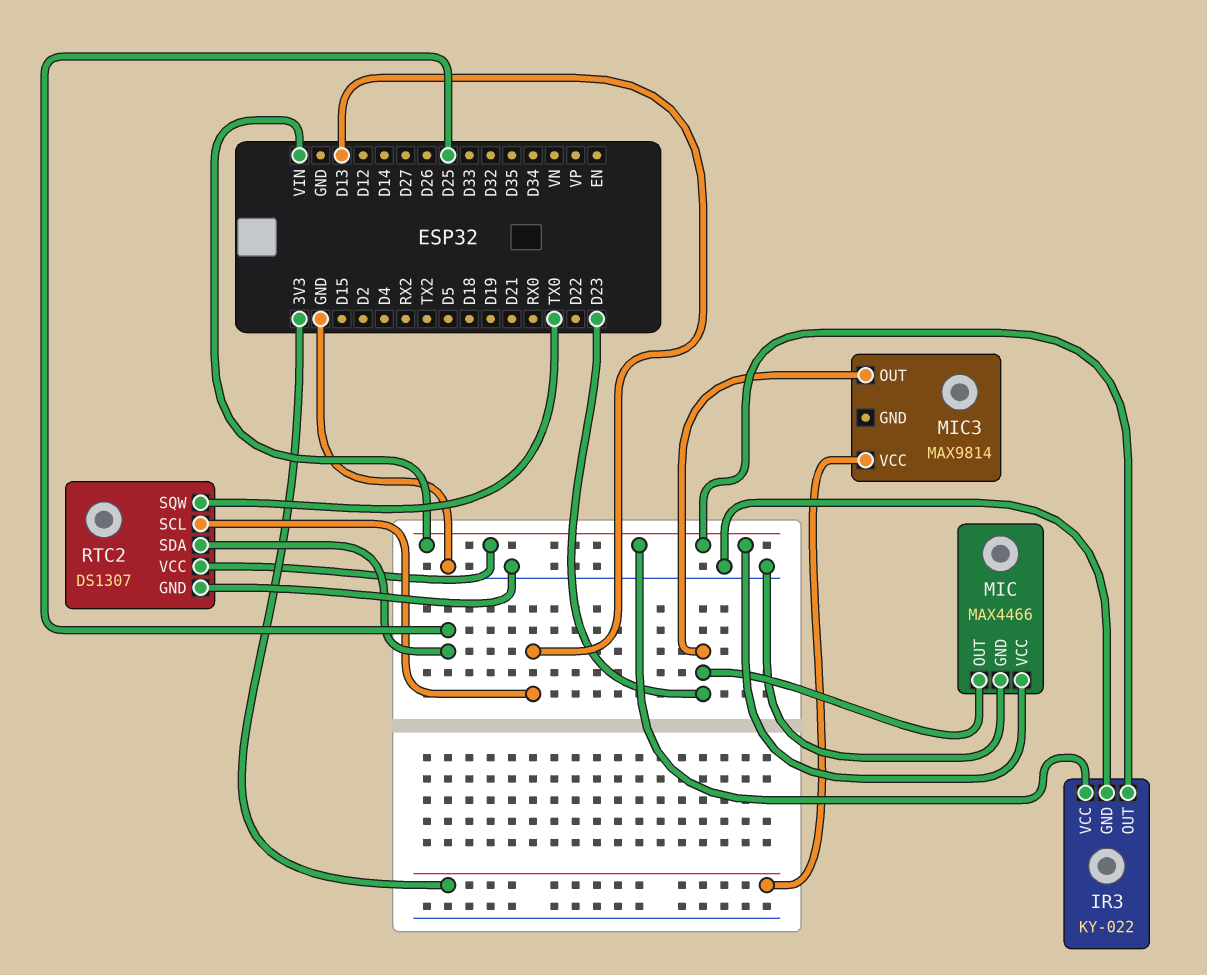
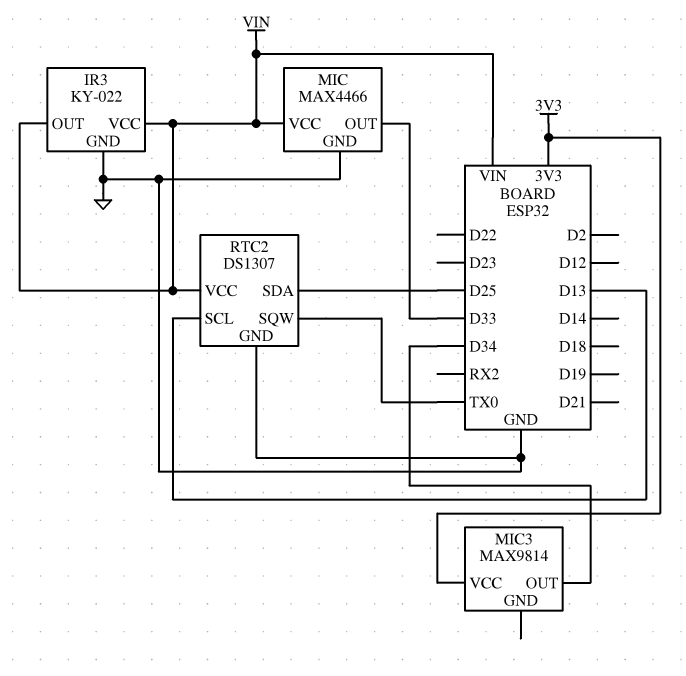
MIC pin OUT: D23 -> D33
MIC3 pin OUT: D23 -> D34

